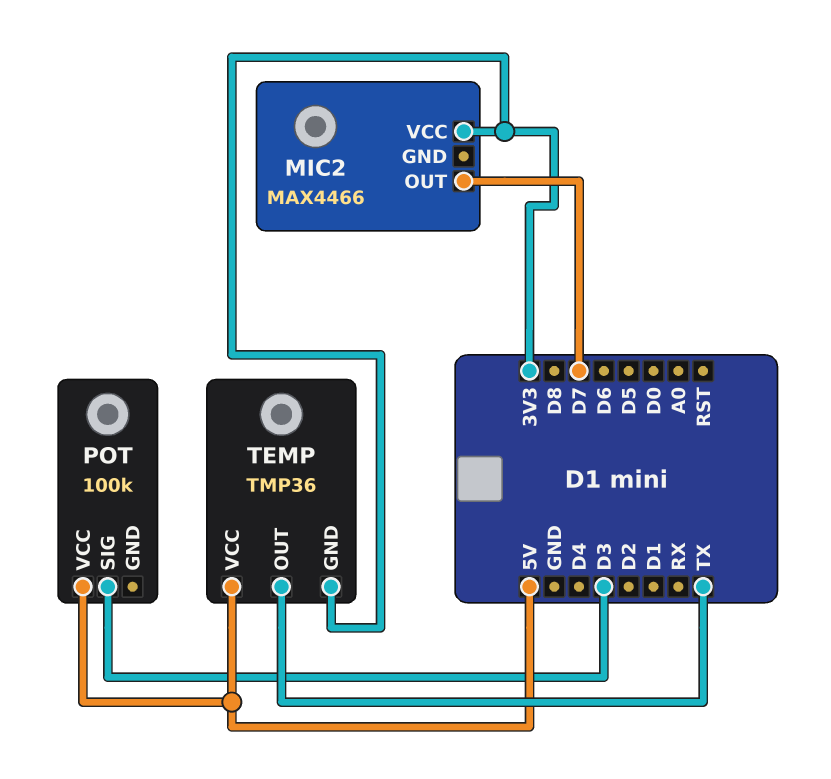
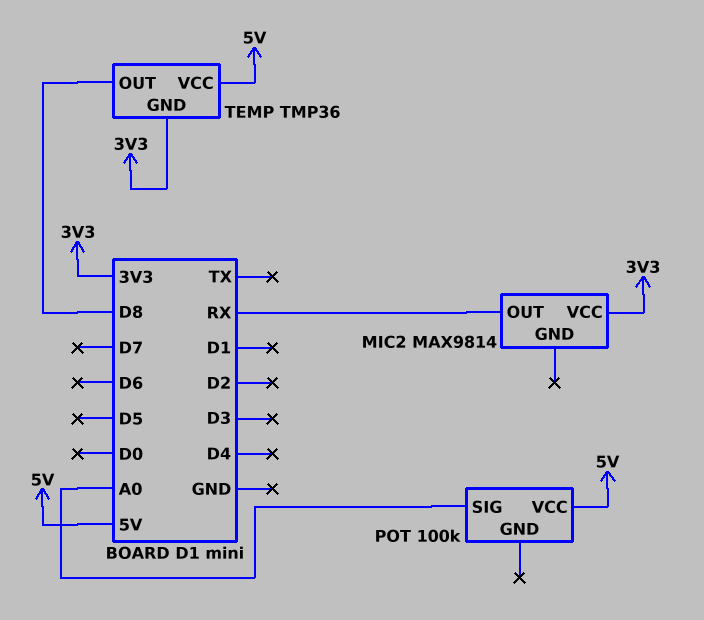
MIC2: MAX4466 -> MAX9814
MIC2 pin OUT: D7 -> RX
POT pin SIG: D3 -> A0
TEMP pin OUT: TX -> D8

